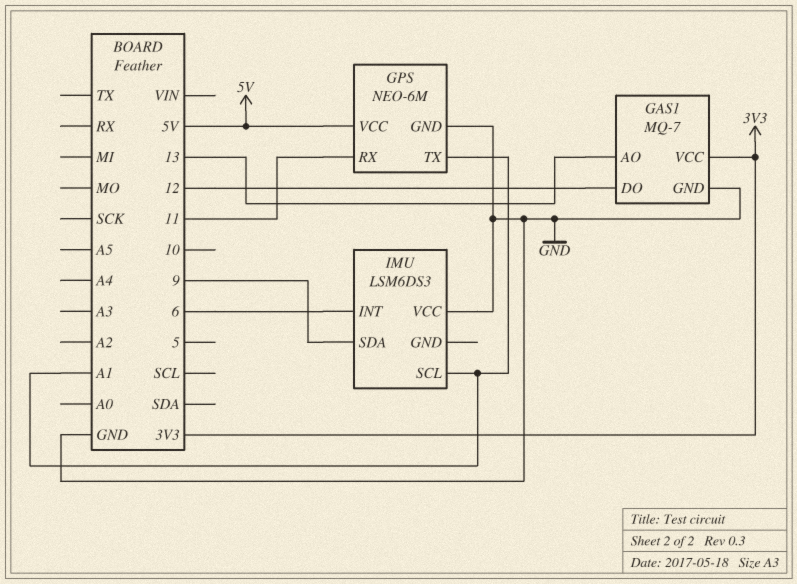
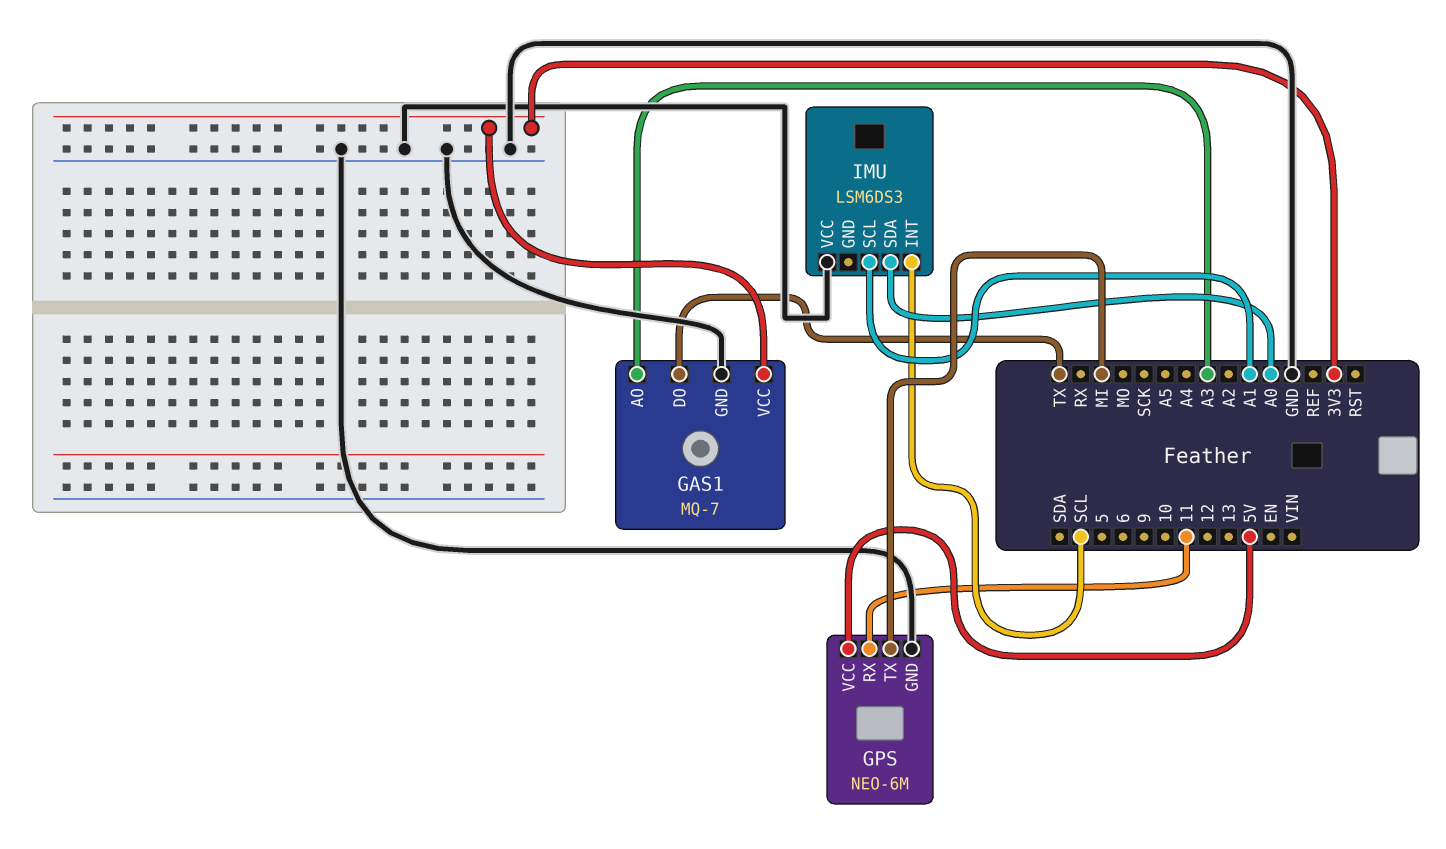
GAS1 pin AO: 13 -> A3
GAS1 pin DO: 12 -> TX
GPS pin TX: A1 -> MI
IMU pin INT: 6 -> SCL
IMU pin SDA: 9 -> A0

